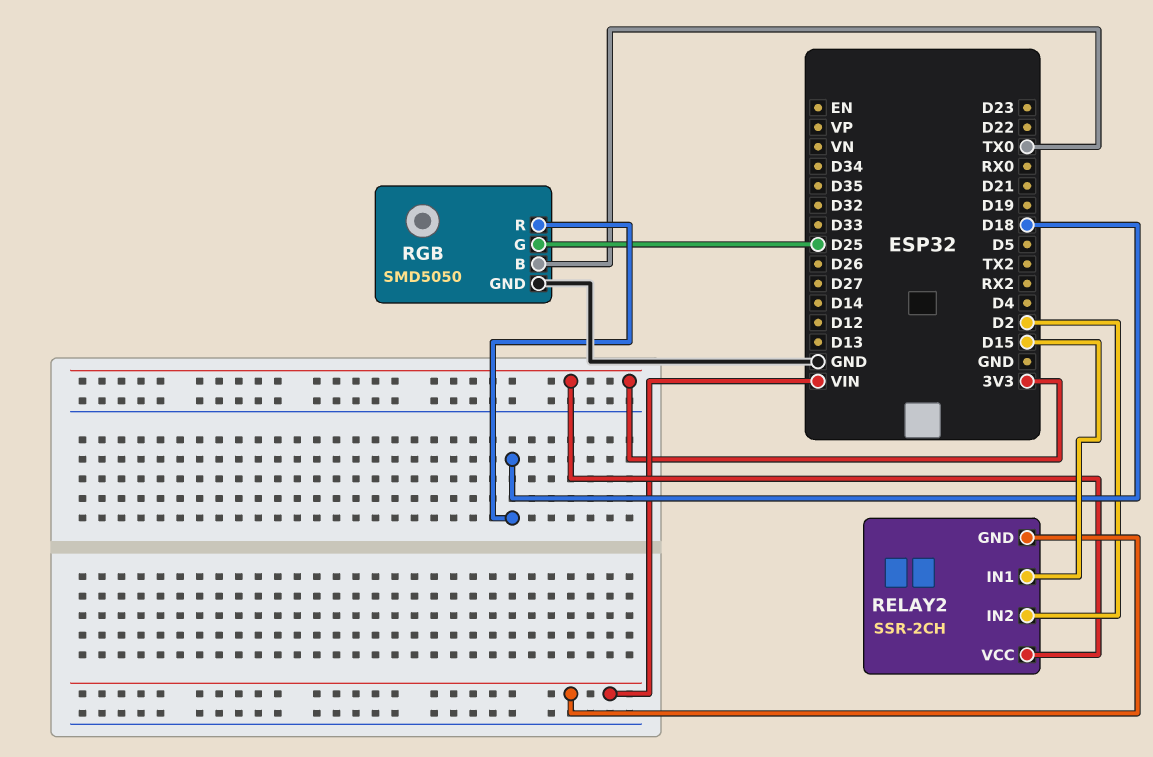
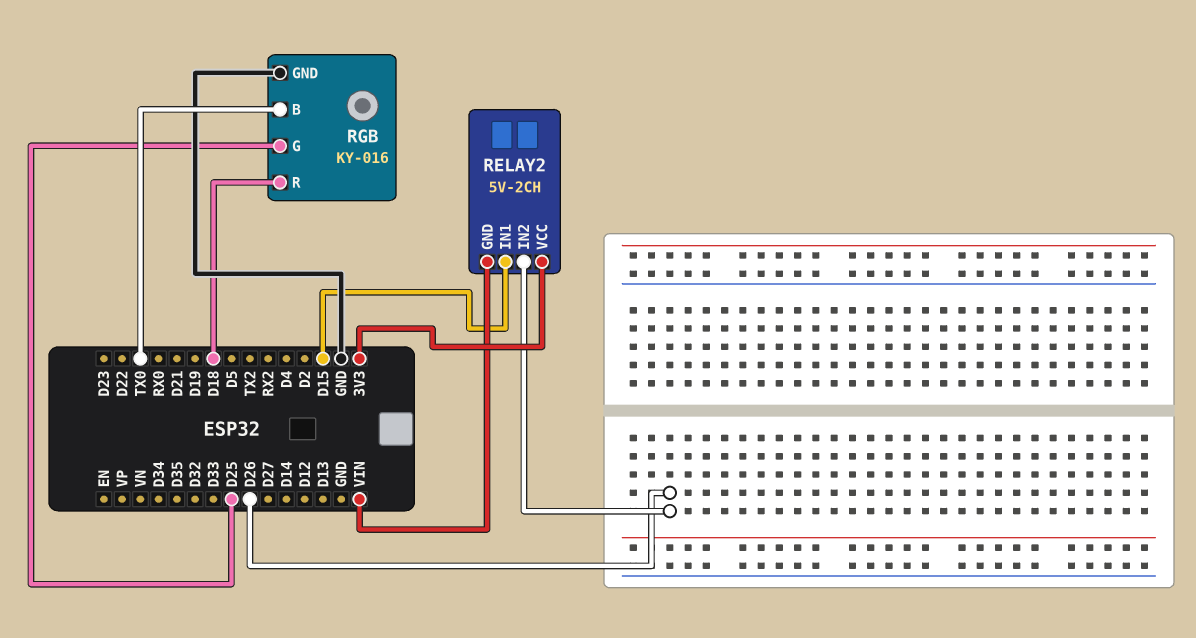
RELAY2: SSR-2CH -> 5V-2CH
RELAY2 pin IN2: D2 -> D26
RGB: SMD5050 -> KY-016

